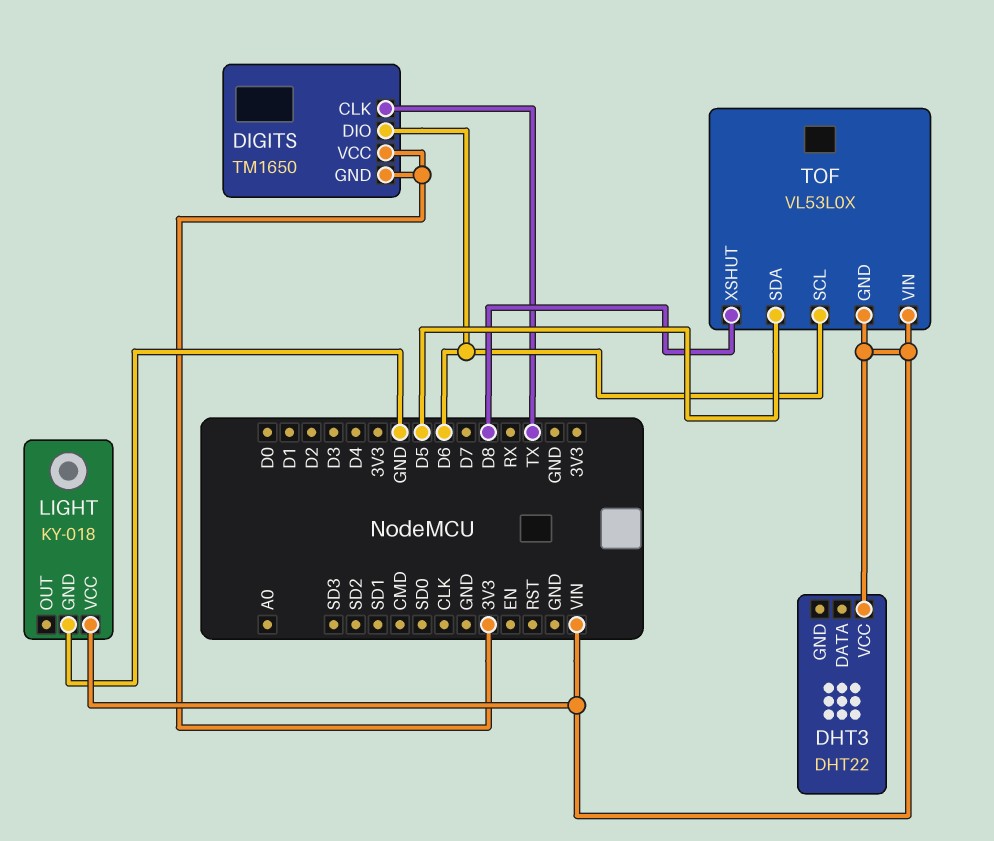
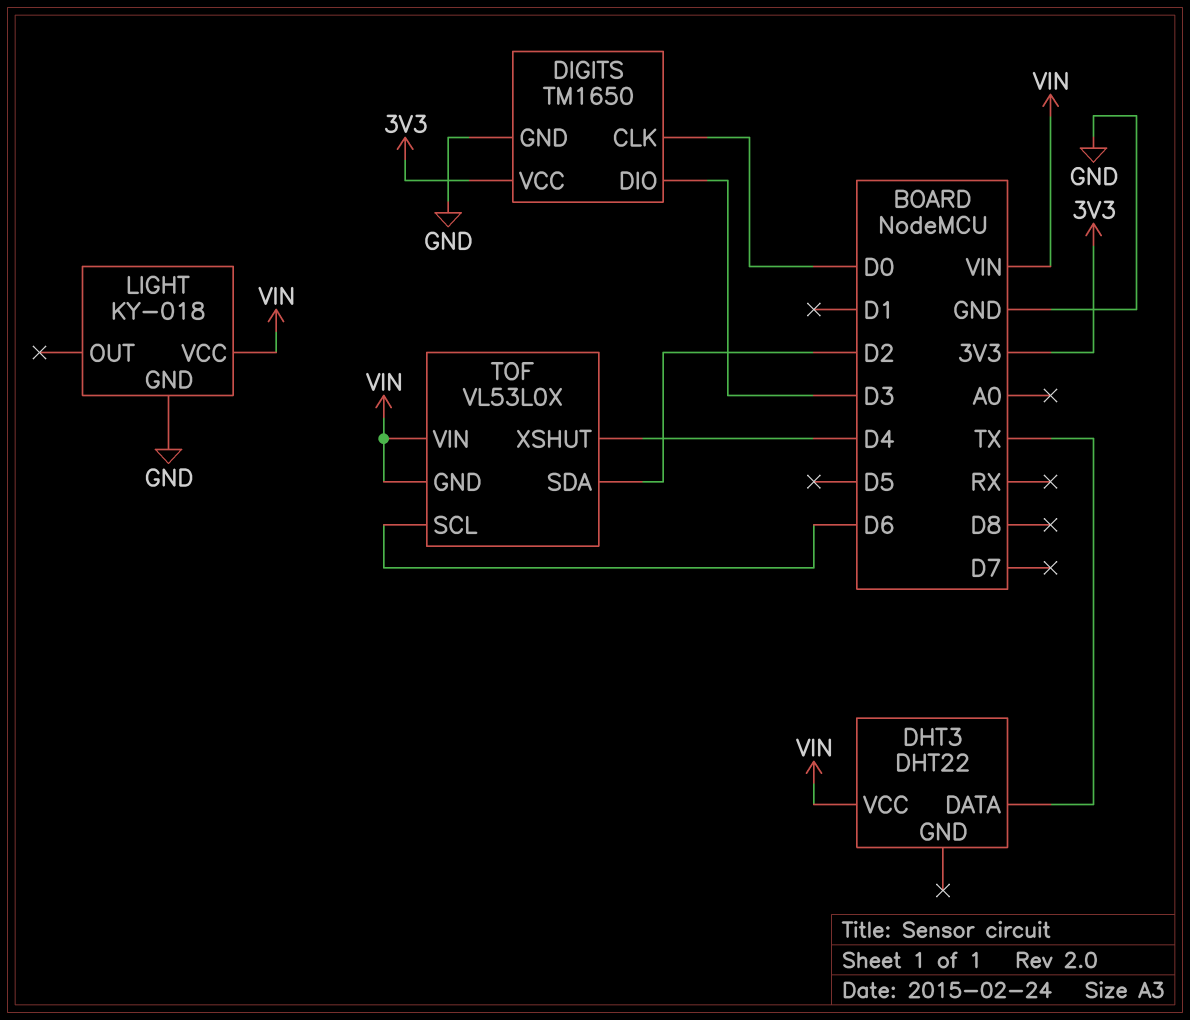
DHT3 pin DATA: none -> TX
DIGITS pin CLK: TX -> D0
DIGITS pin DIO: D6 -> D3
DIGITS pin GND: 3V3 -> GND
TOF pin SDA: D5 -> D2
TOF pin XSHUT: D8 -> D4

